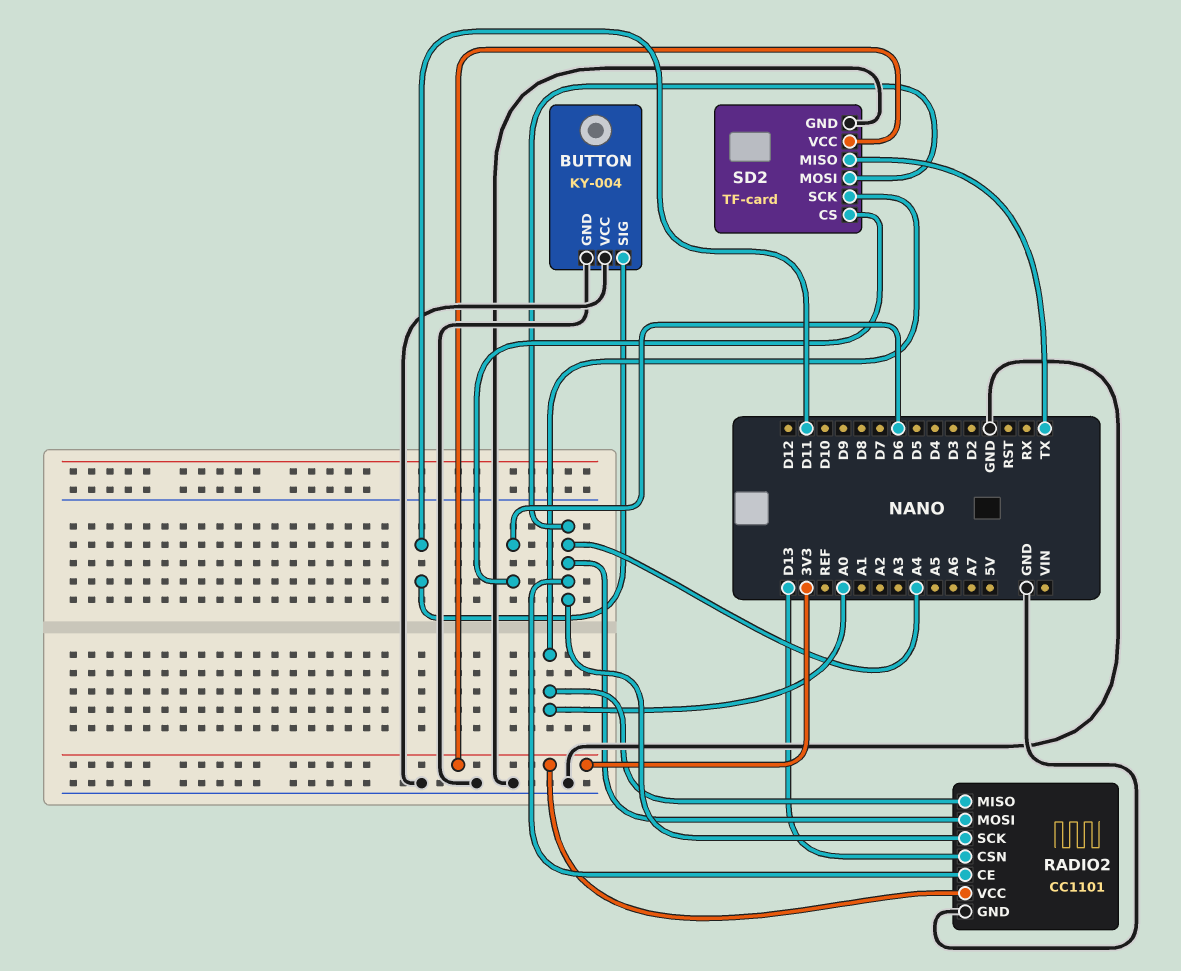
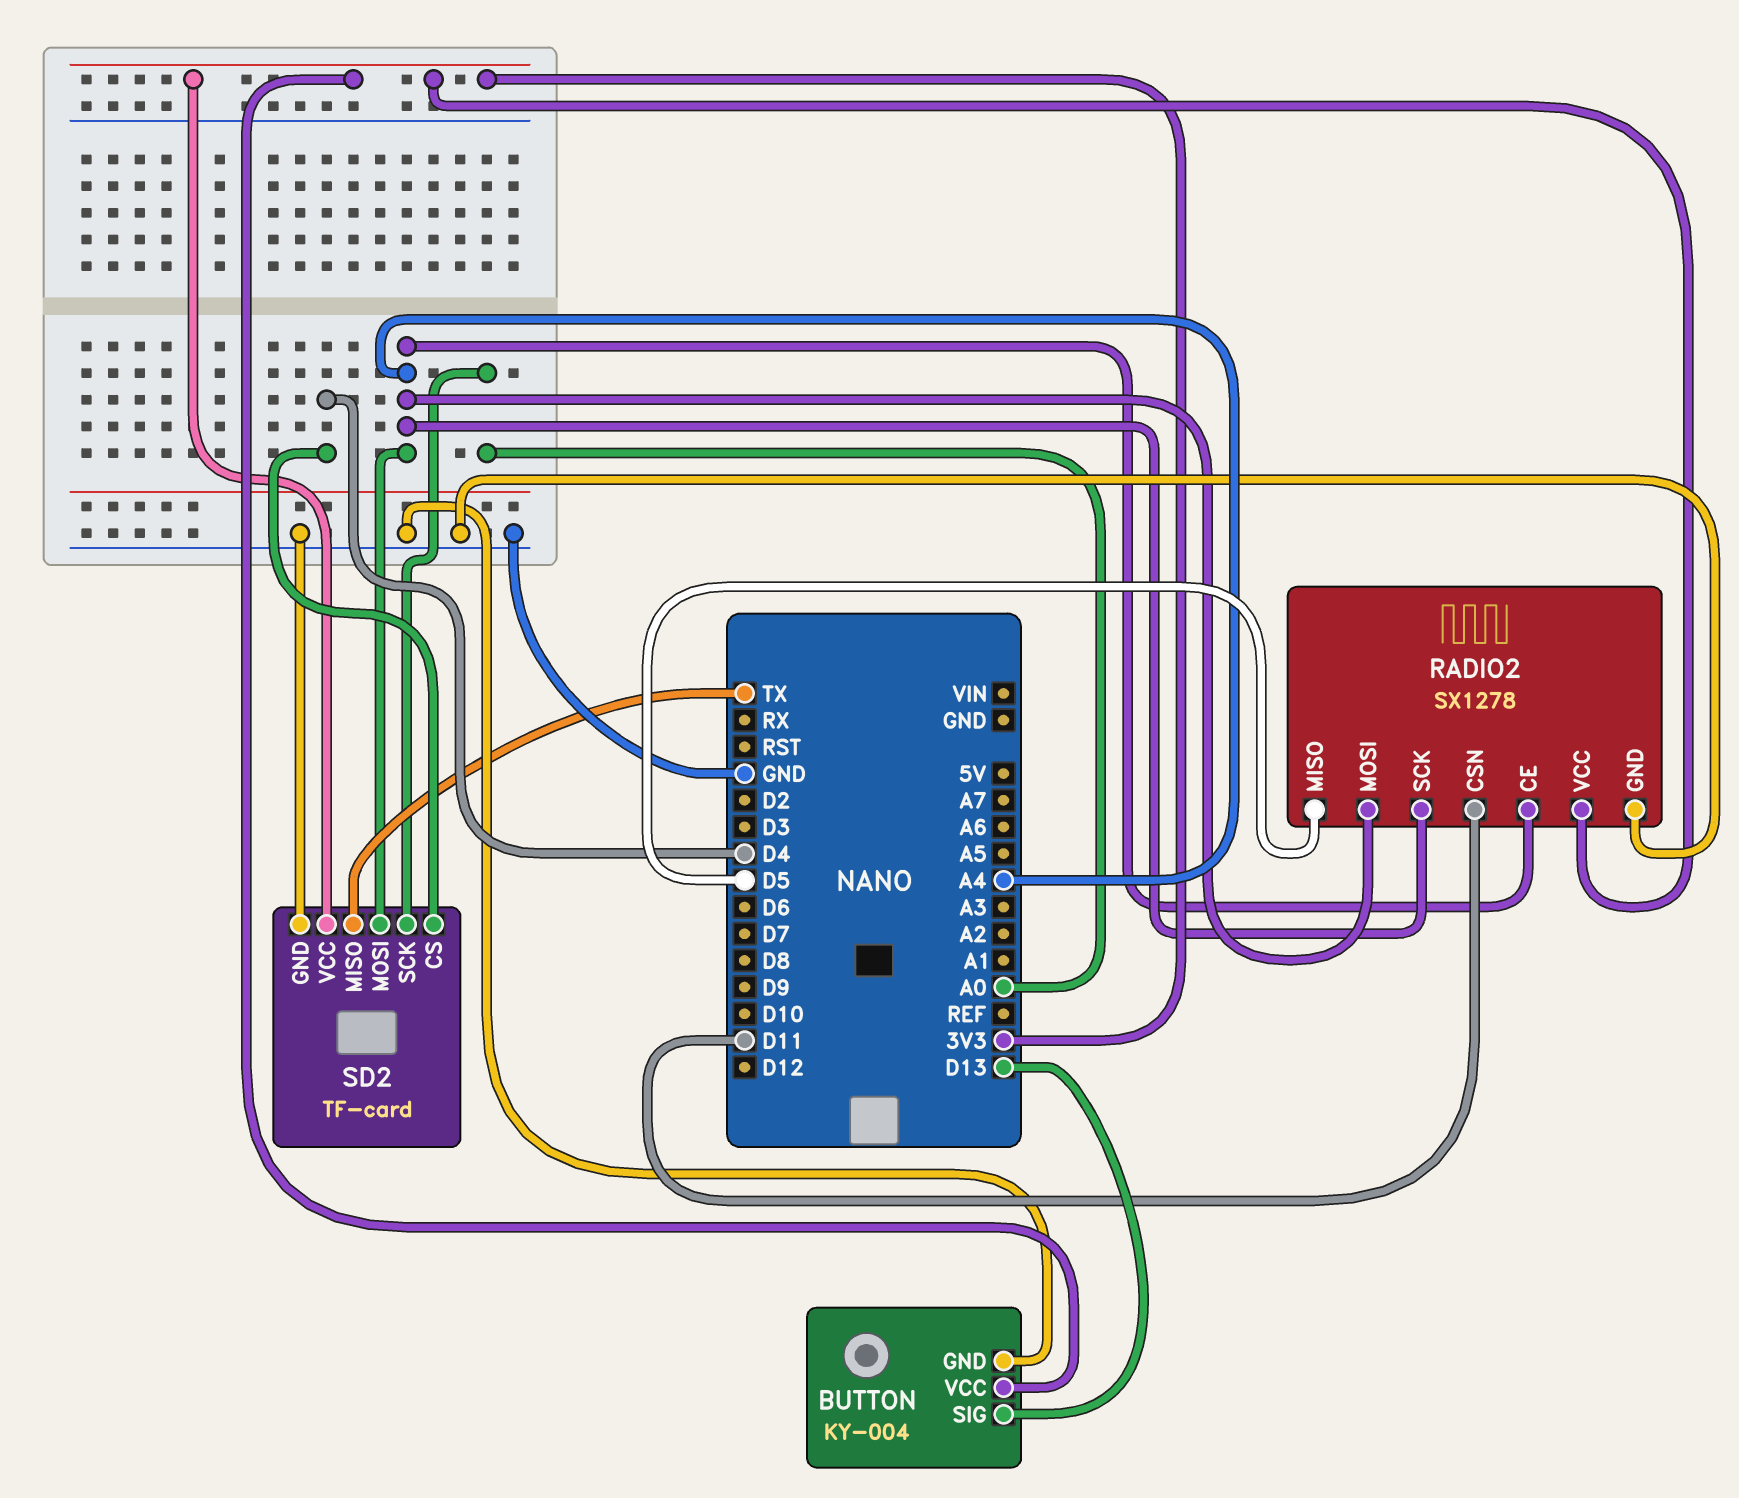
BUTTON pin SIG: D11 -> D13
BUTTON pin VCC: GND -> 3V3
RADIO2: CC1101 -> SX1278
RADIO2 pin CSN: D13 -> D11
RADIO2 pin MISO: A0 -> D5
SD2 pin CS: D6 -> D4

